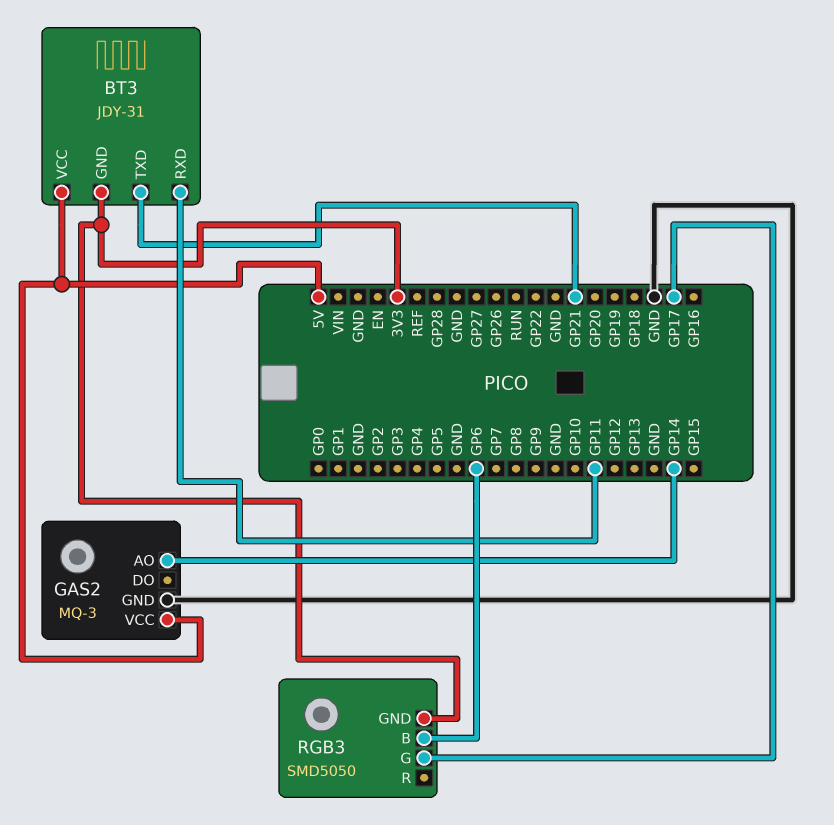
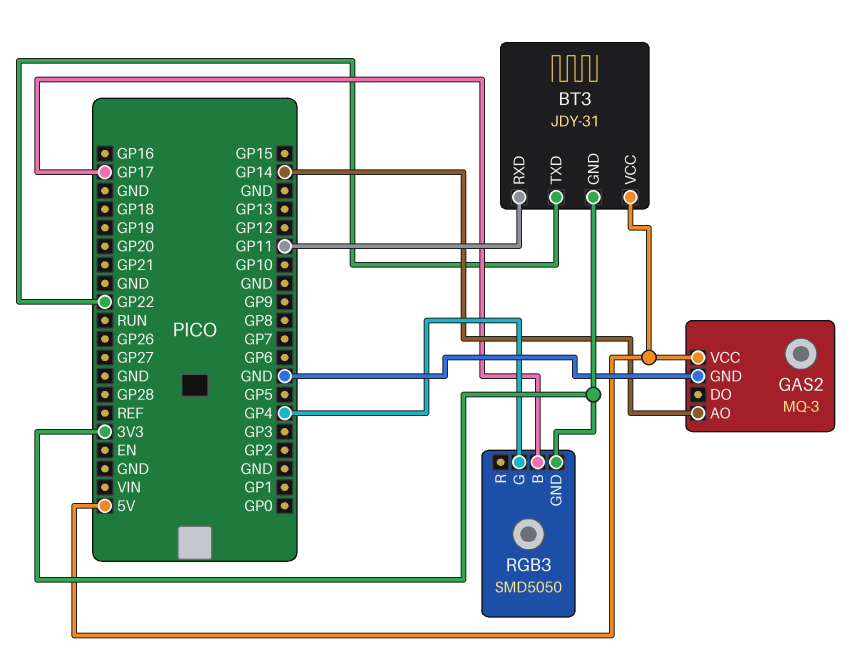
BT3 pin TXD: GP21 -> GP22
RGB3 pin B: GP6 -> GP17
RGB3 pin G: GP17 -> GP4

